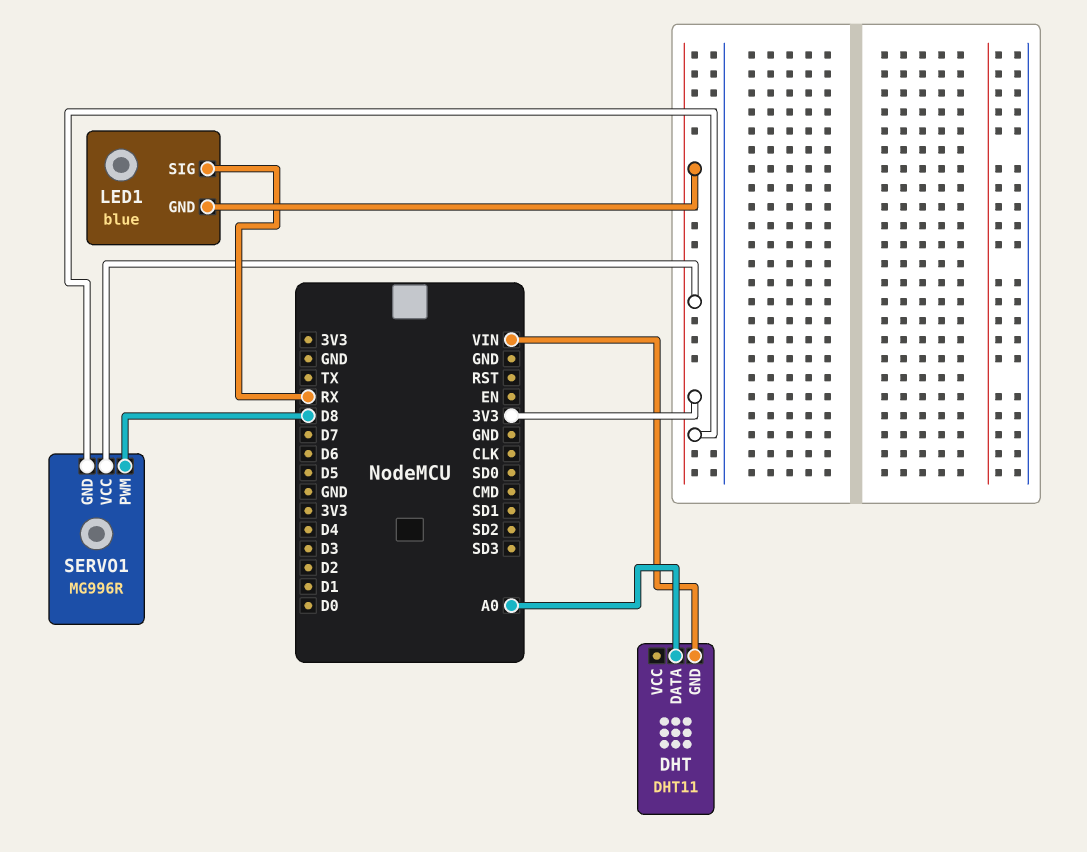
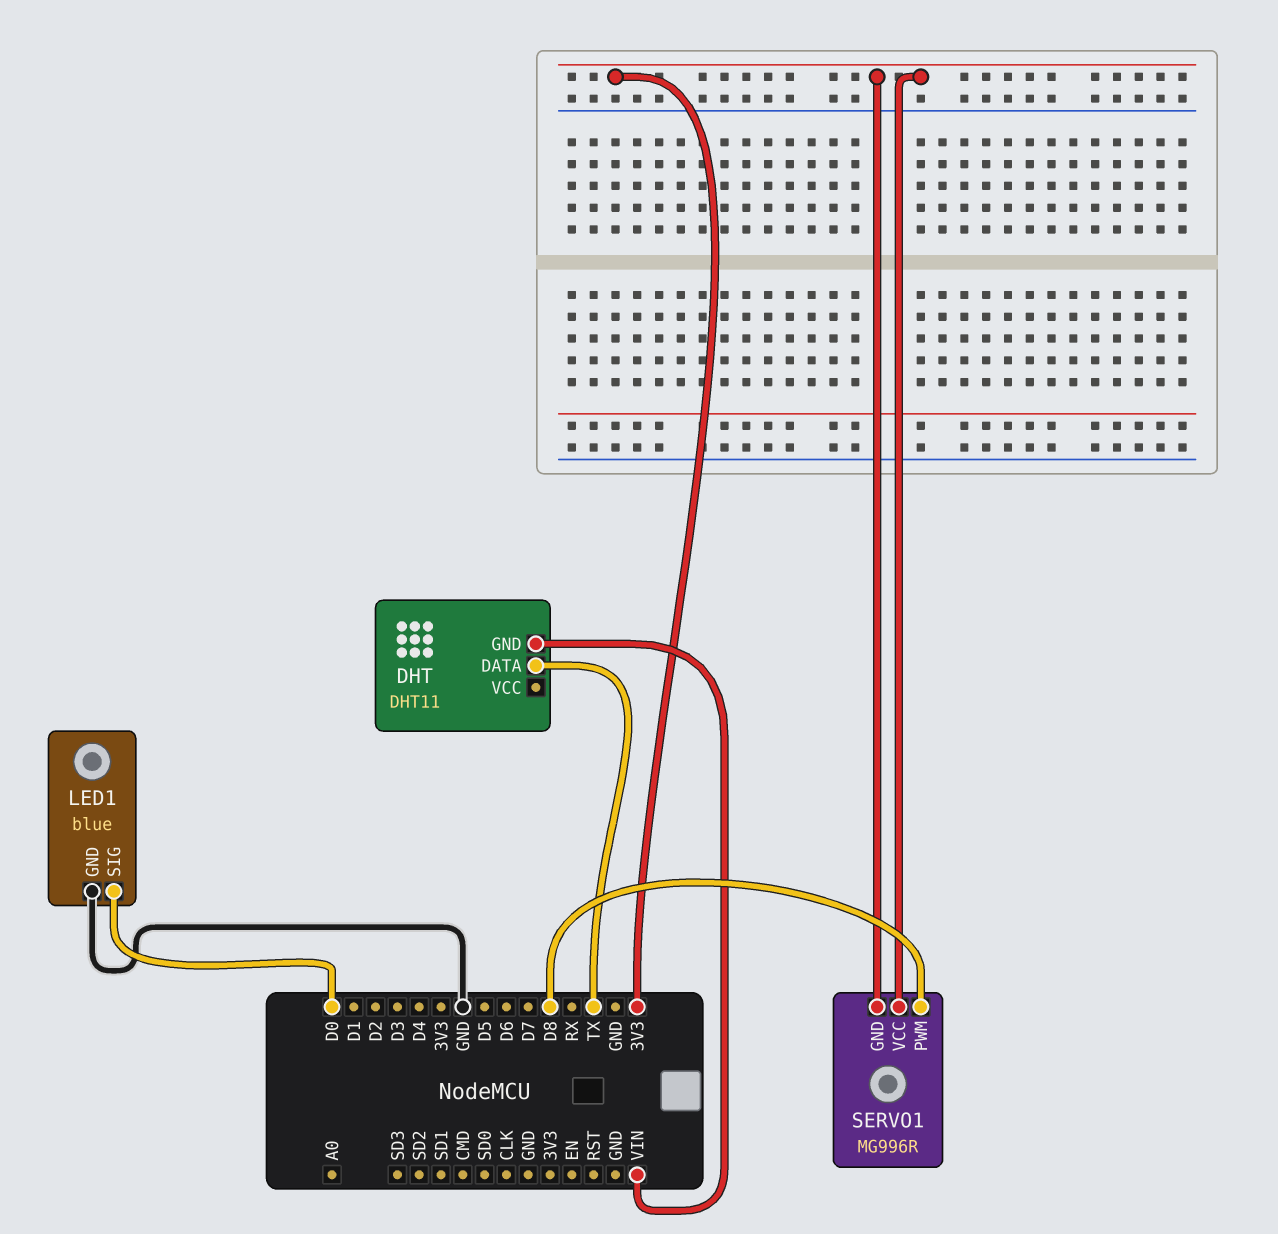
DHT pin DATA: A0 -> TX
LED1 pin GND: 3V3 -> GND
LED1 pin SIG: RX -> D0

